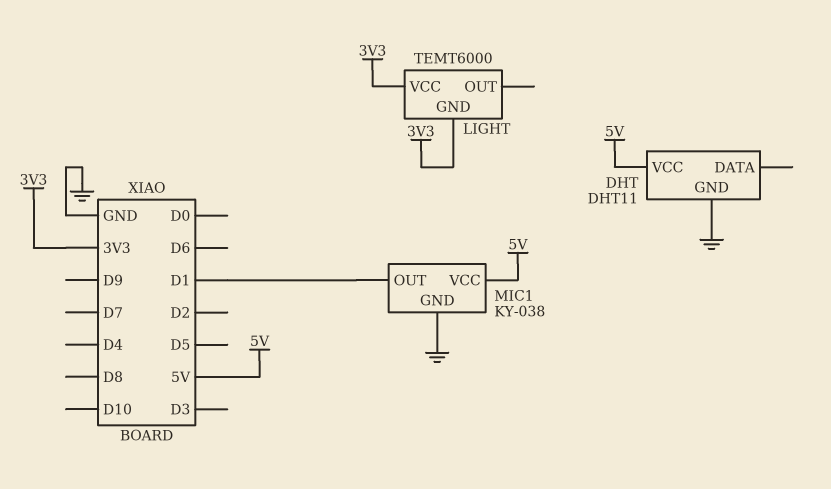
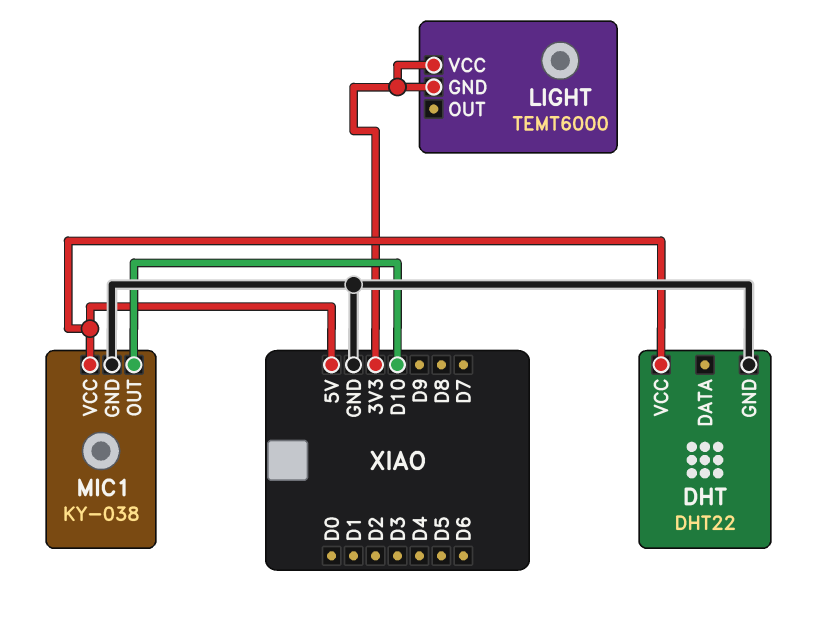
DHT: DHT11 -> DHT22
MIC1 pin OUT: D1 -> D10

